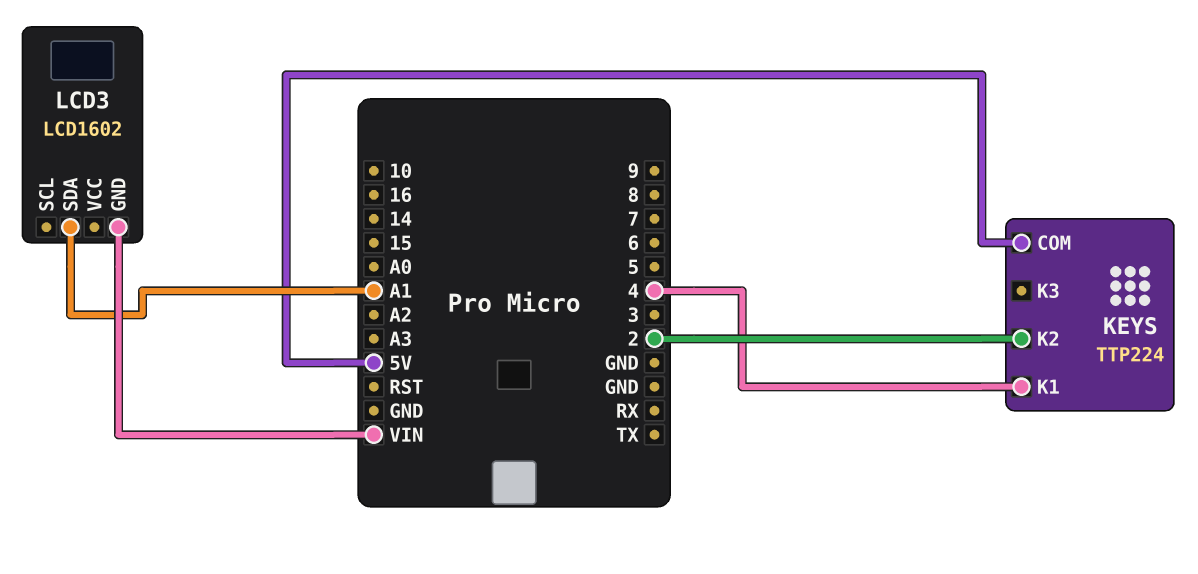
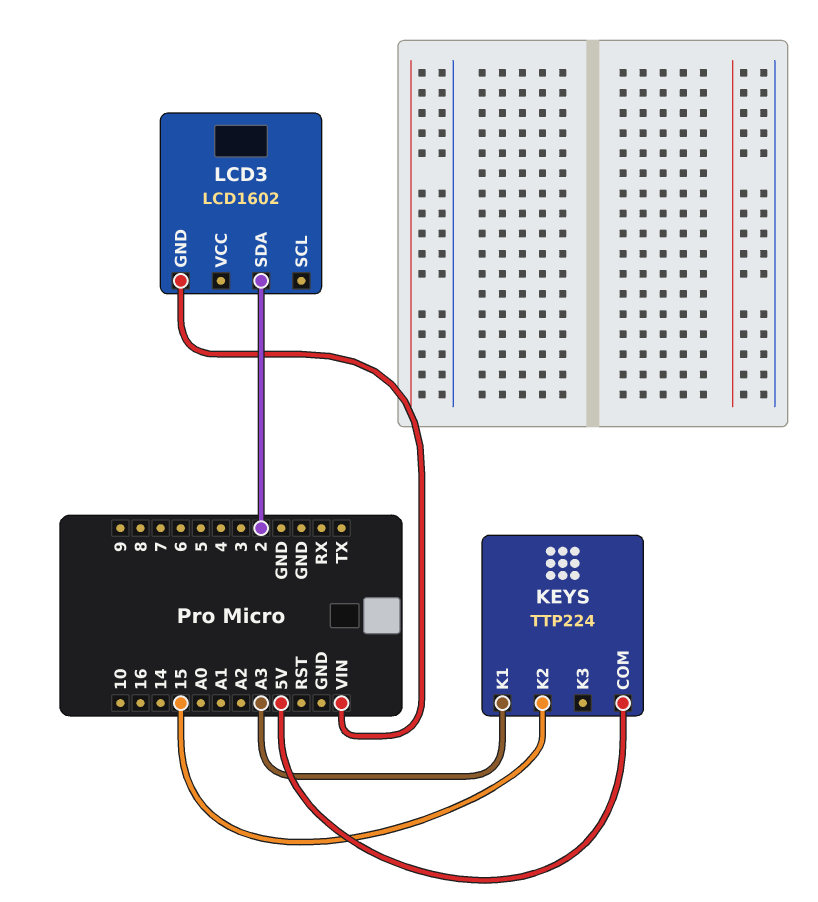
KEYS pin K1: 4 -> A3
KEYS pin K2: 2 -> 15
LCD3 pin SDA: A1 -> 2

